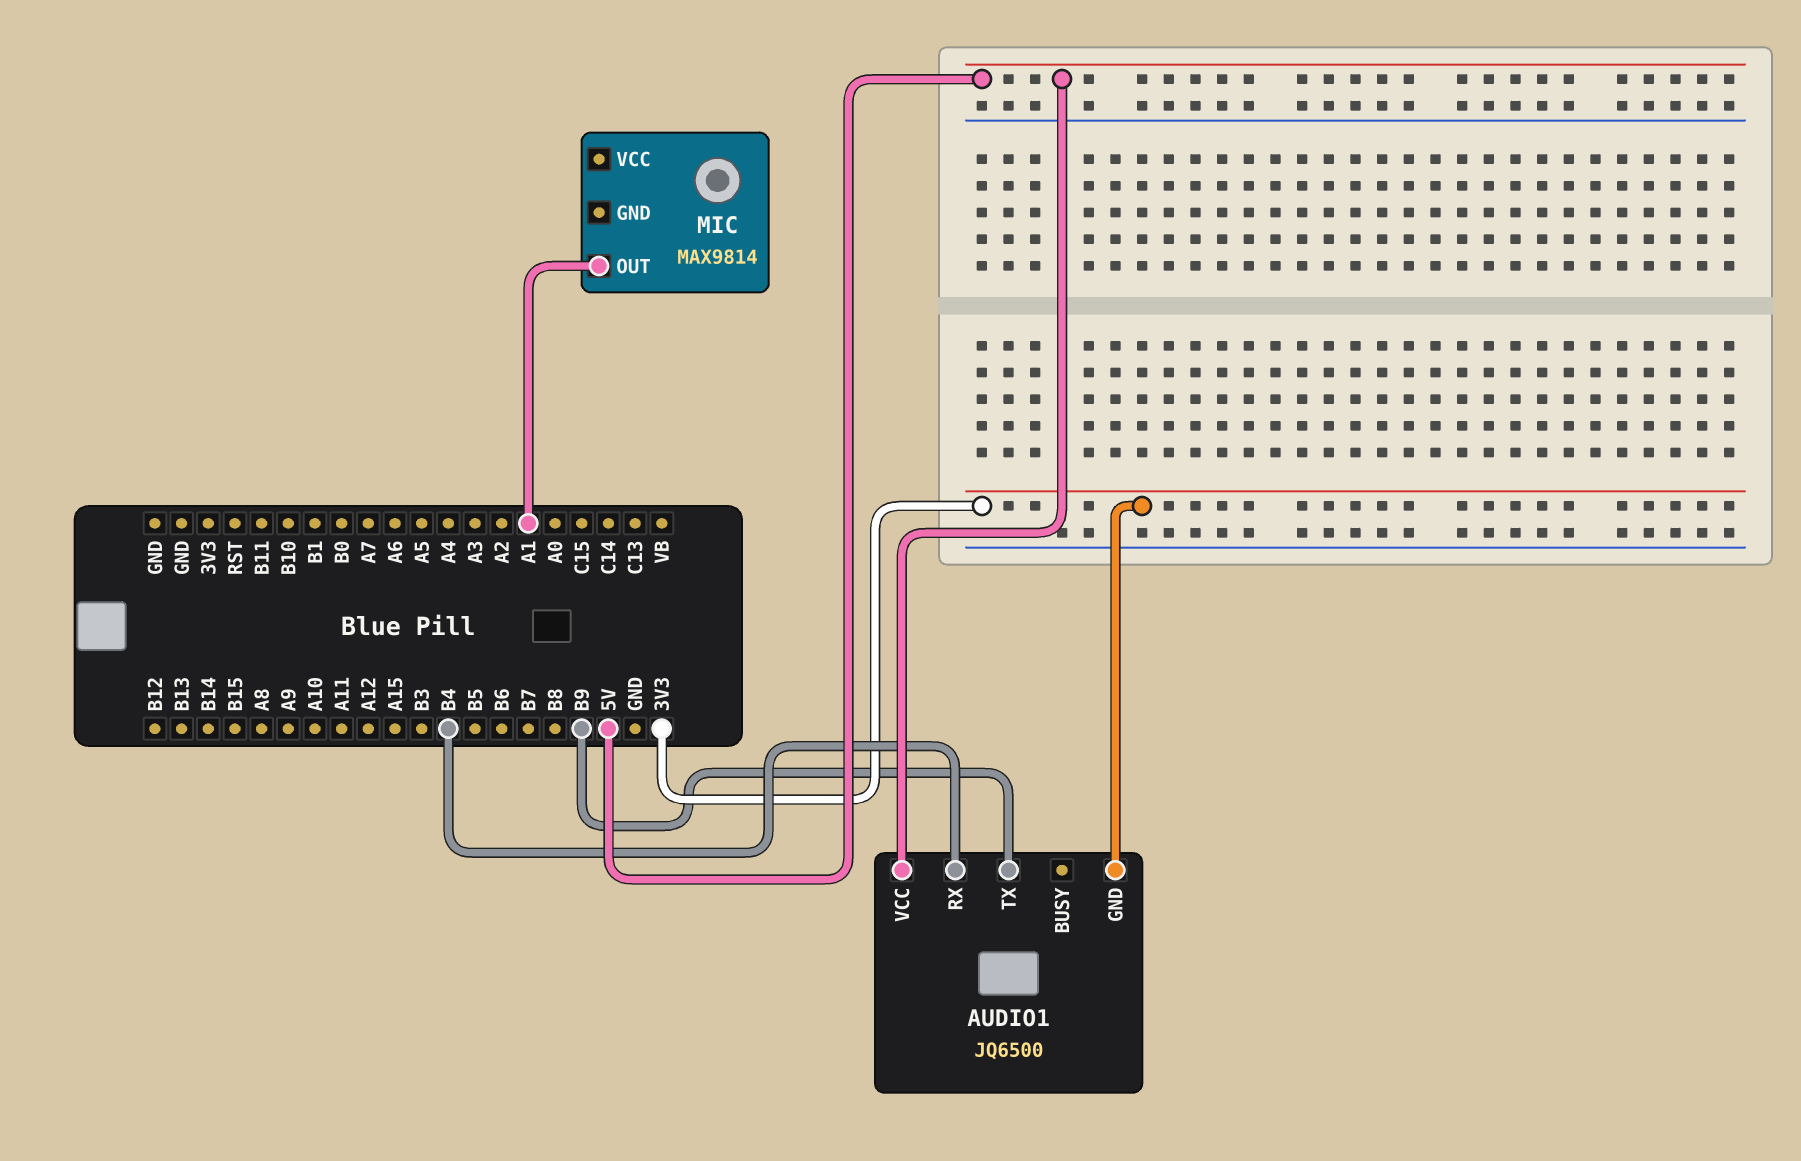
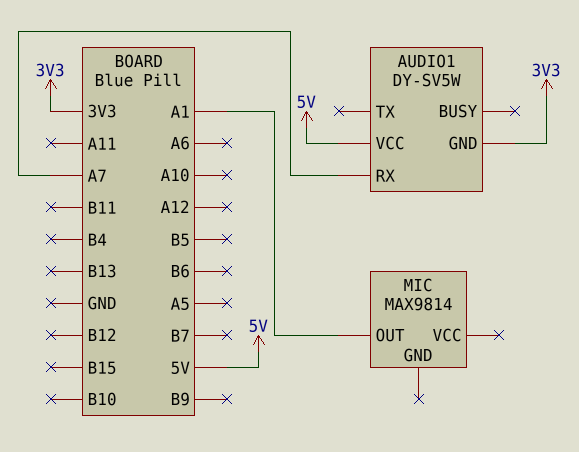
AUDIO1: JQ6500 -> DY-SV5W
AUDIO1 pin RX: B4 -> A7
AUDIO1 pin TX: B9 -> none

